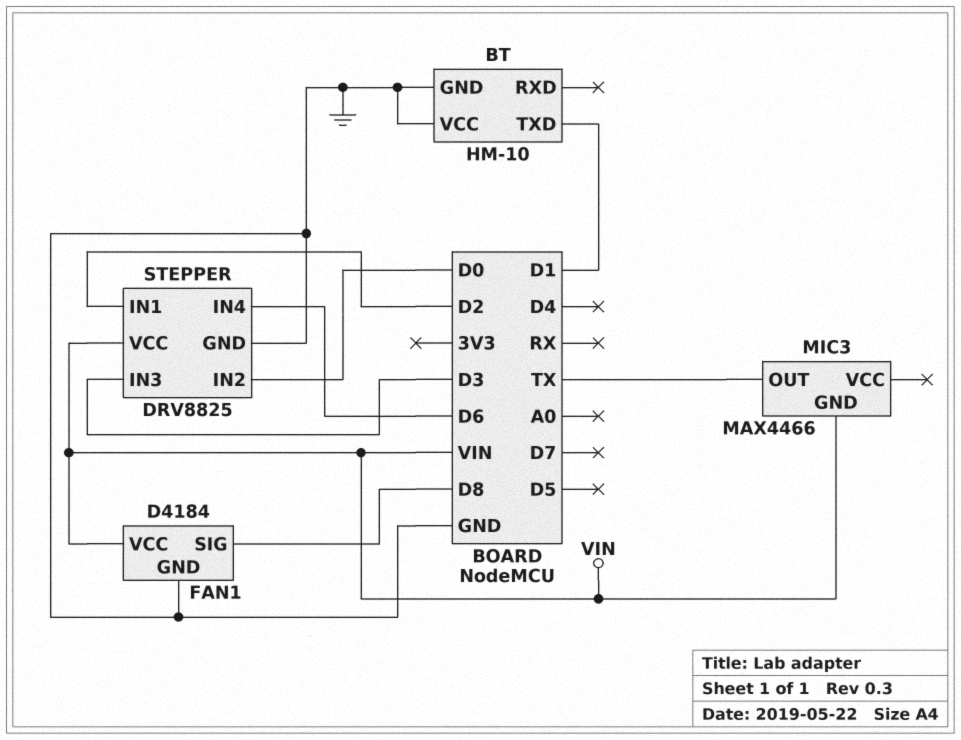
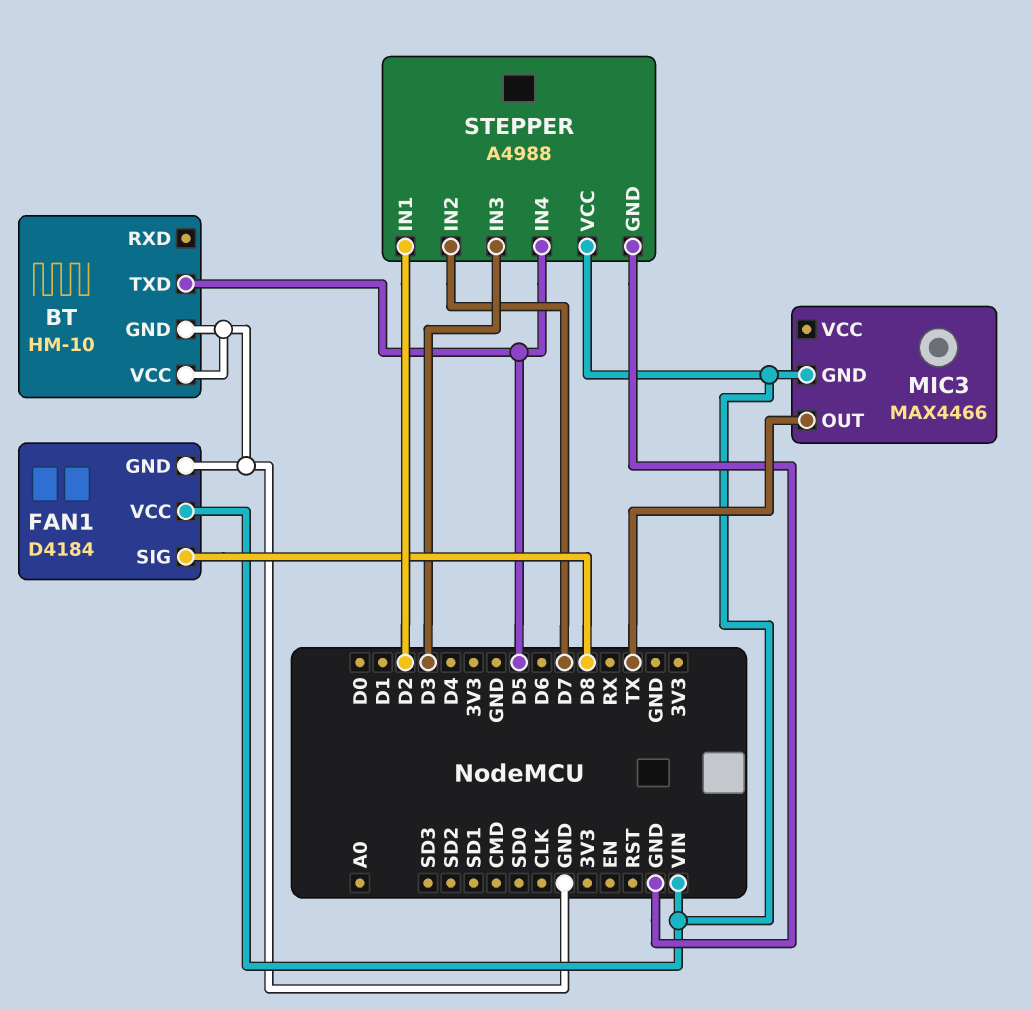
BT pin TXD: D1 -> D5
STEPPER: DRV8825 -> A4988
STEPPER pin IN2: D0 -> D7
STEPPER pin IN4: D6 -> D5

